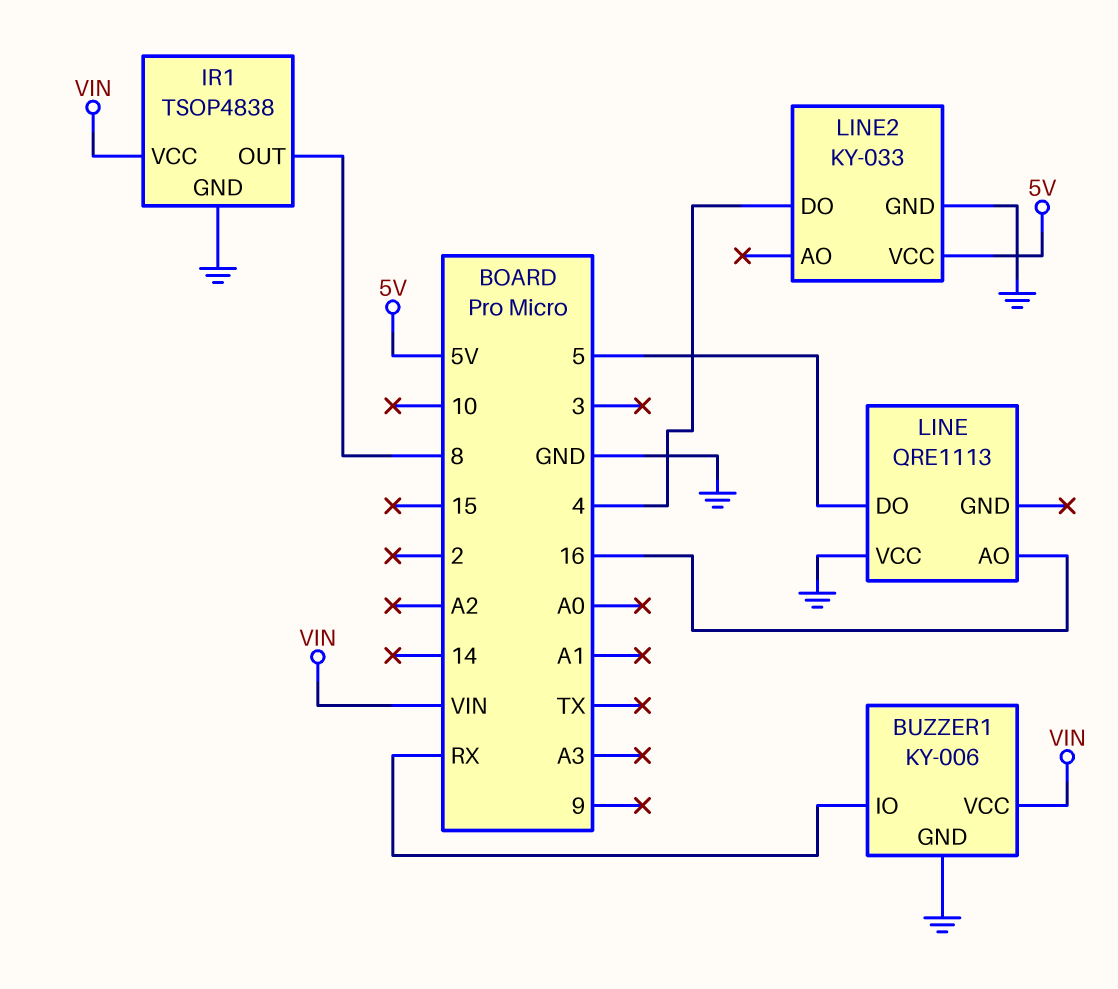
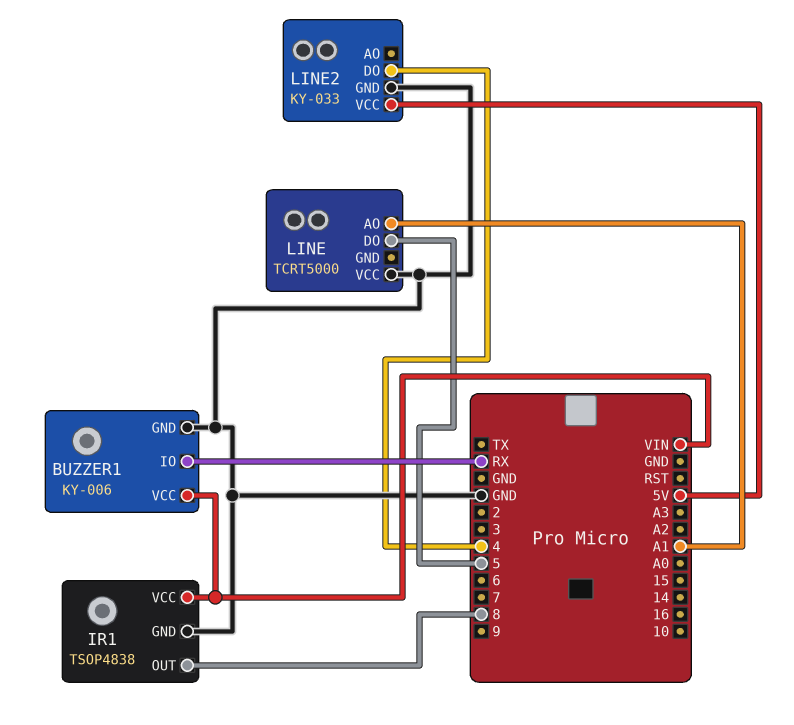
LINE: QRE1113 -> TCRT5000
LINE pin AO: 16 -> A1

